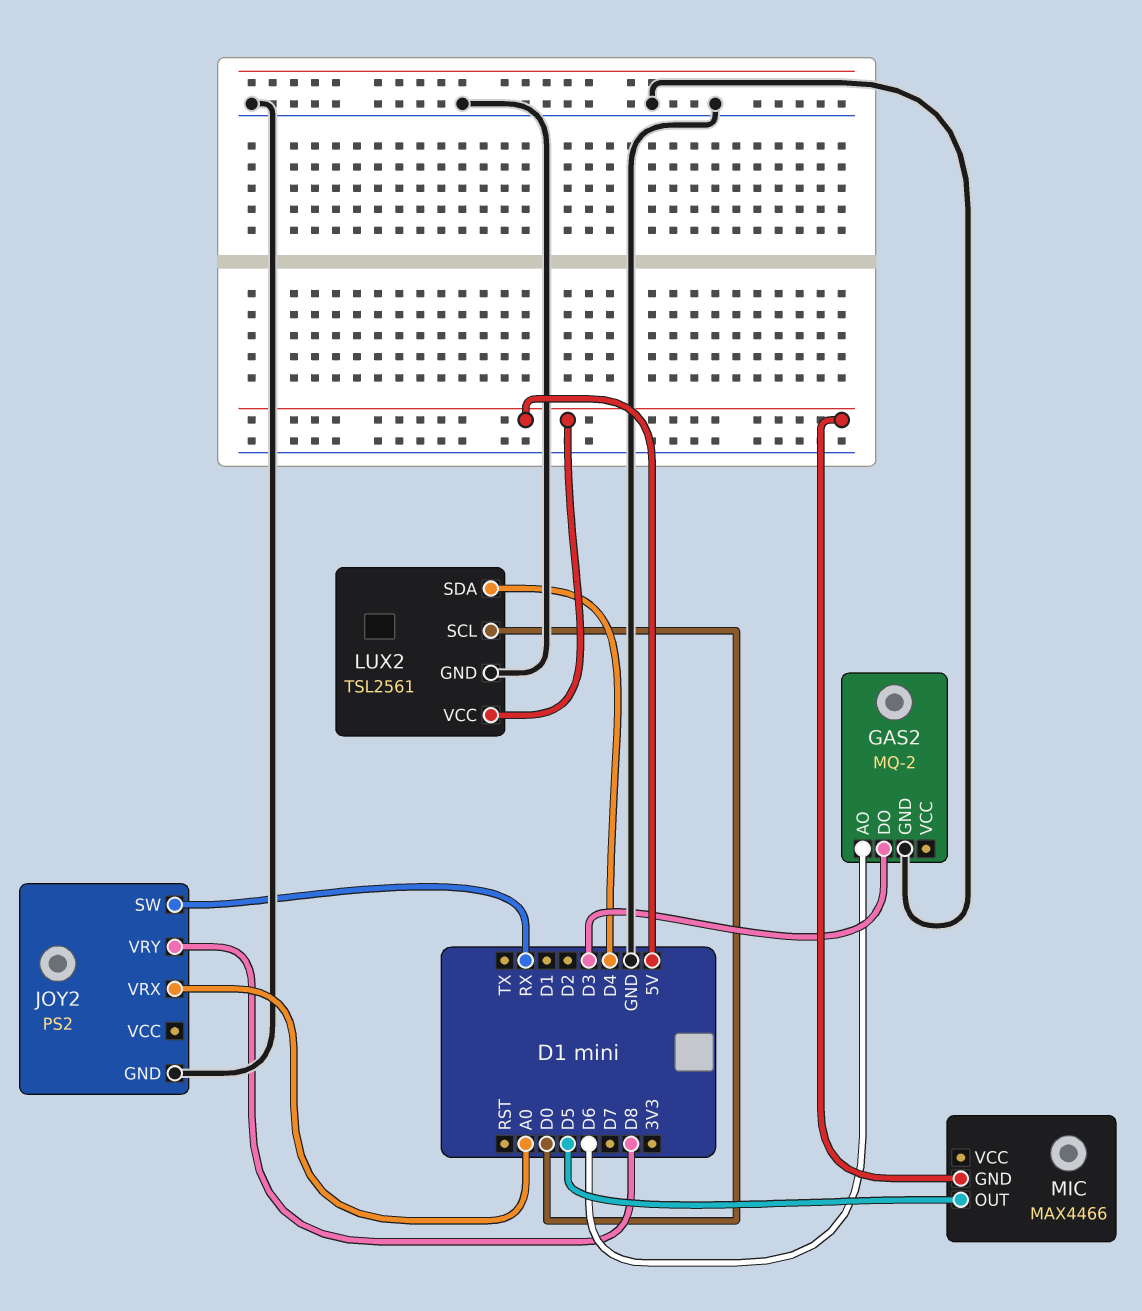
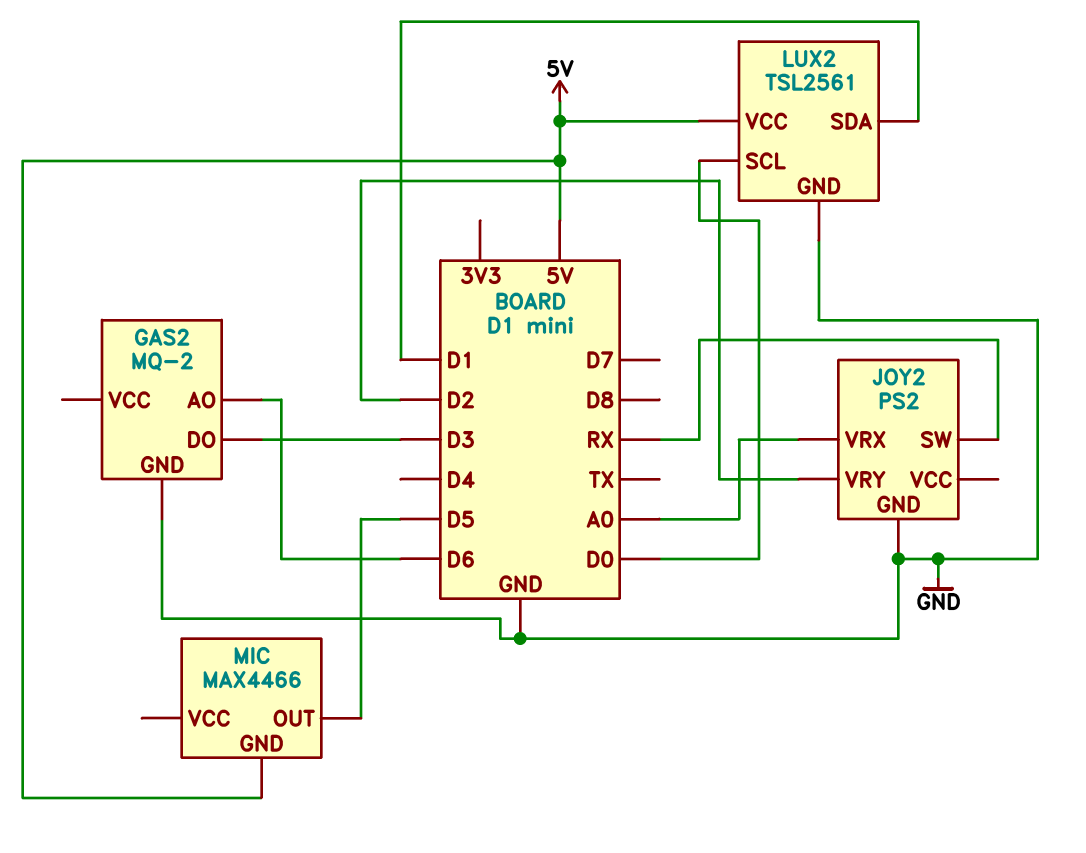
JOY2 pin VRY: D8 -> D2
LUX2 pin SDA: D4 -> D1

